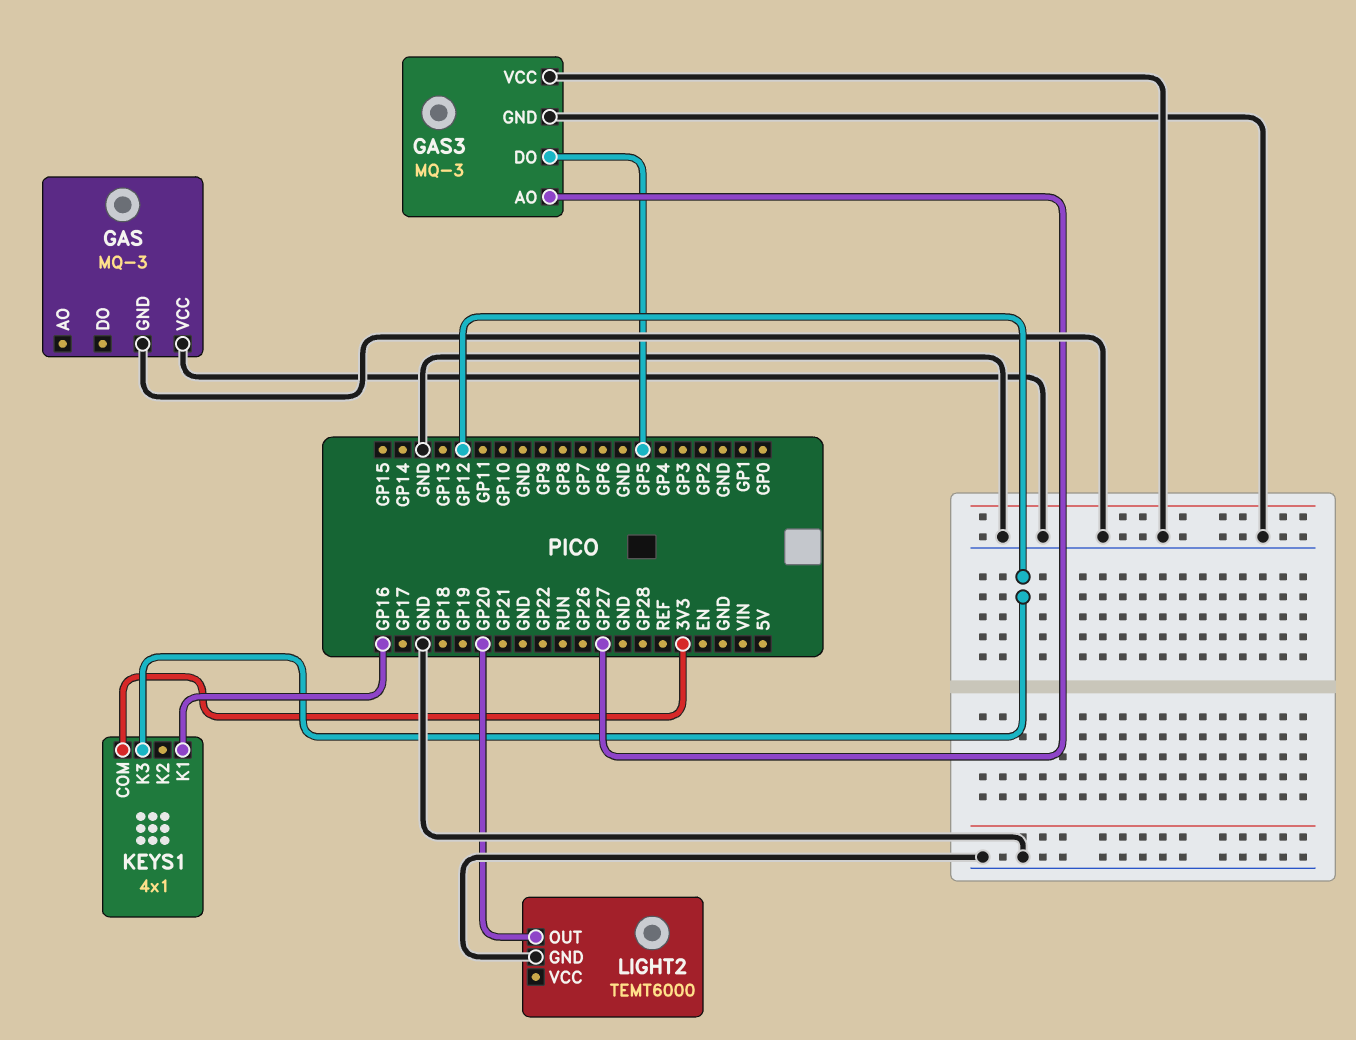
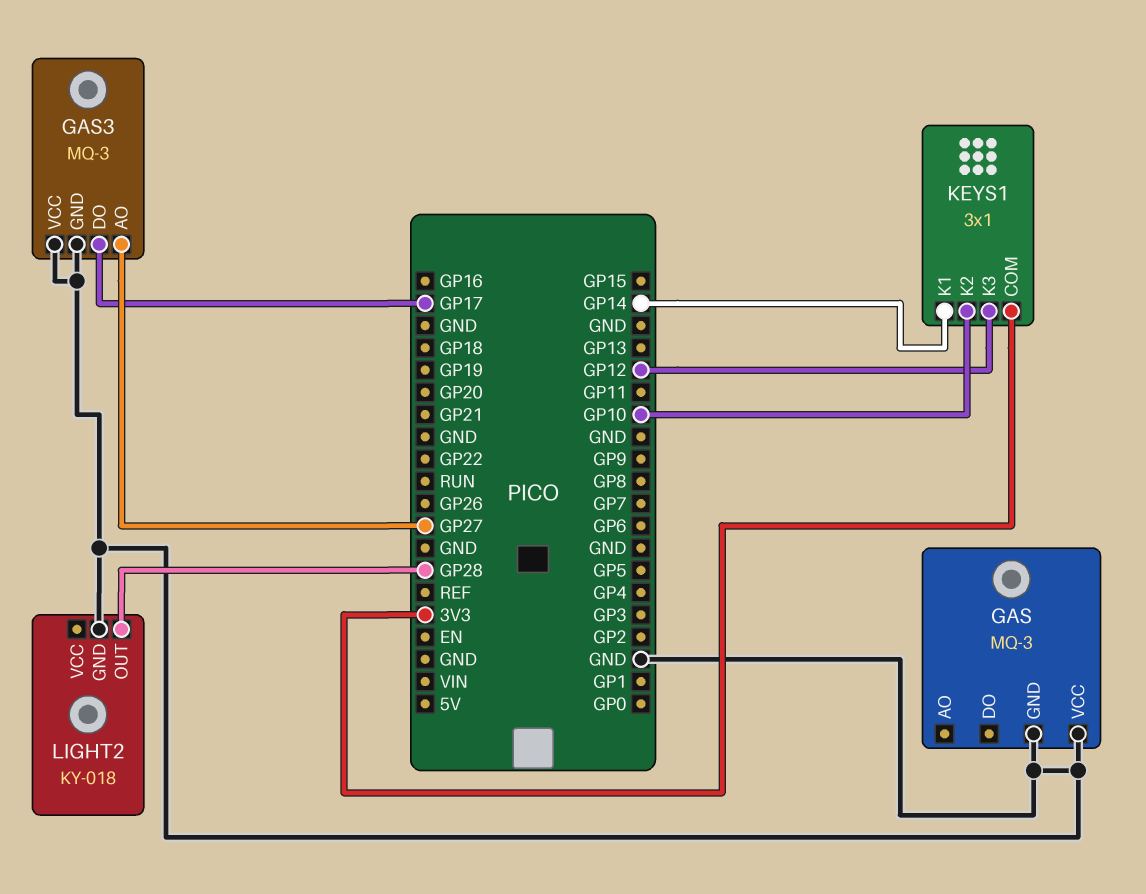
GAS3 pin DO: GP5 -> GP17
KEYS1: 4x1 -> 3x1
KEYS1 pin K1: GP16 -> GP14
KEYS1 pin K2: none -> GP10
LIGHT2: TEMT6000 -> KY-018
LIGHT2 pin OUT: GP20 -> GP28

